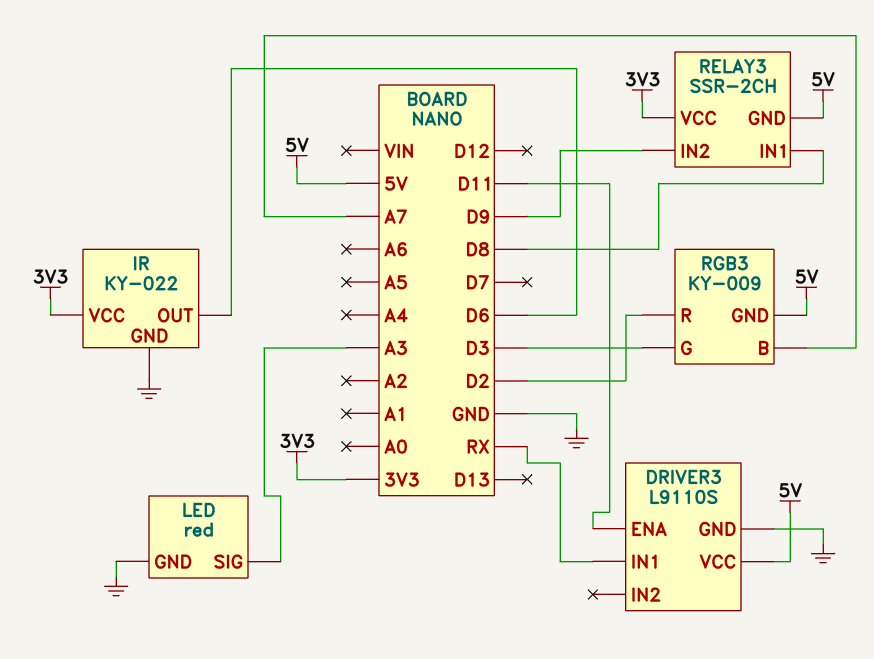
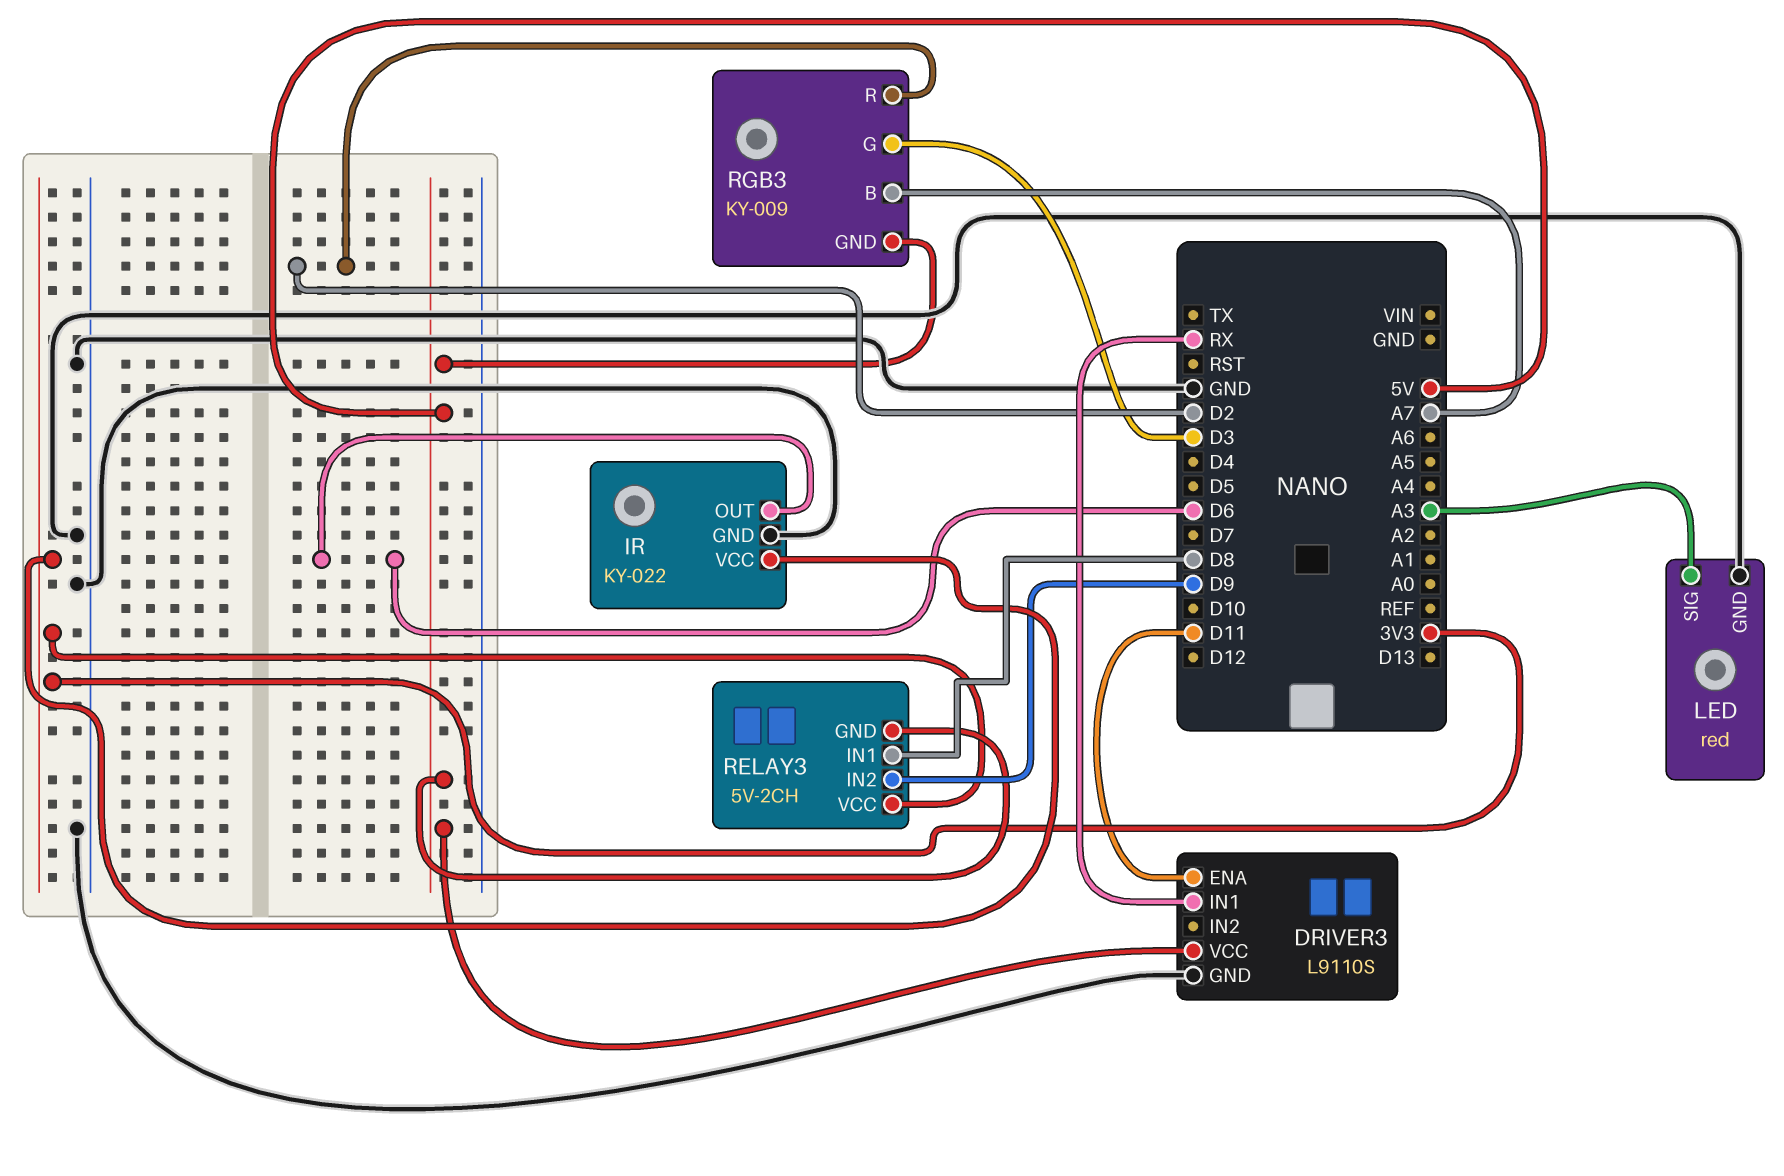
RELAY3: SSR-2CH -> 5V-2CH

